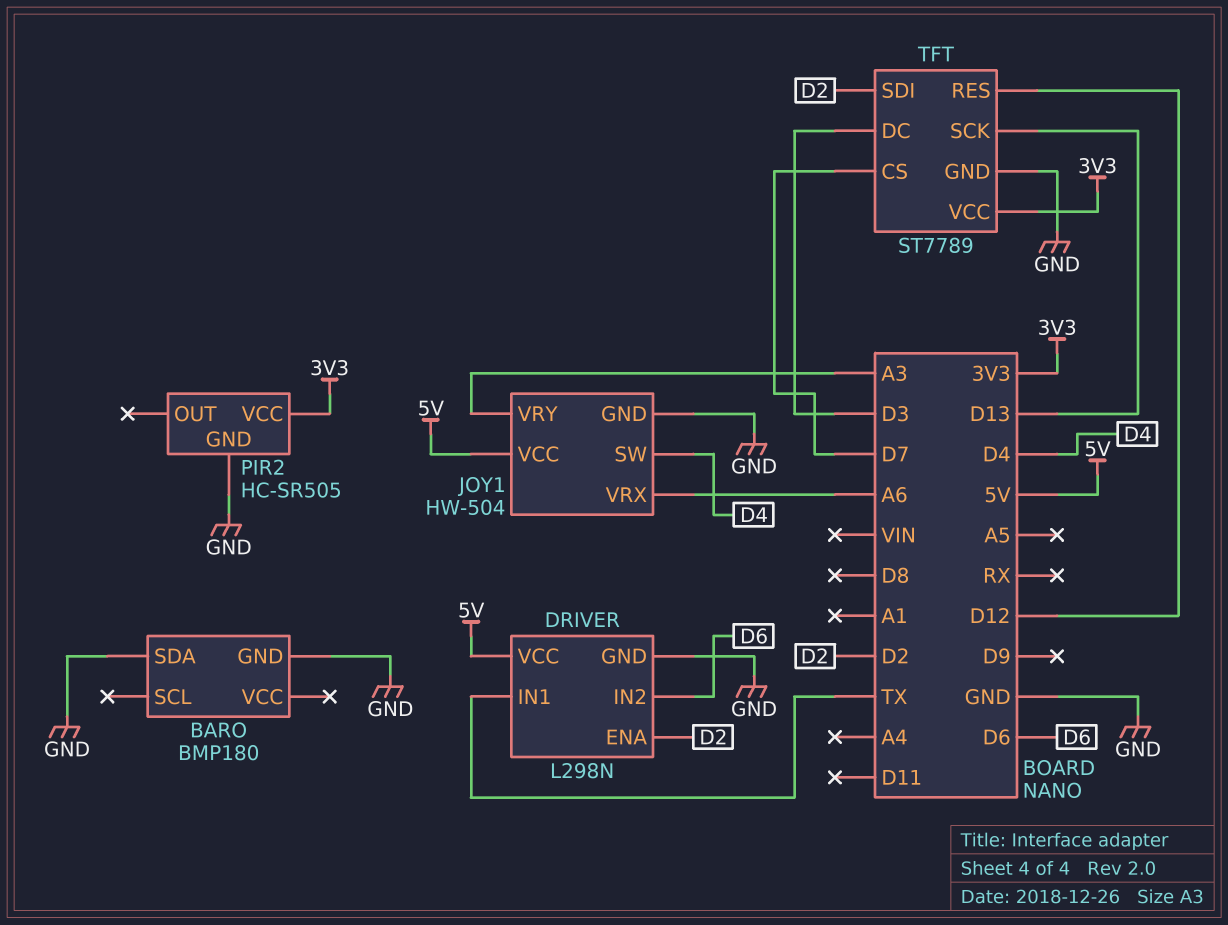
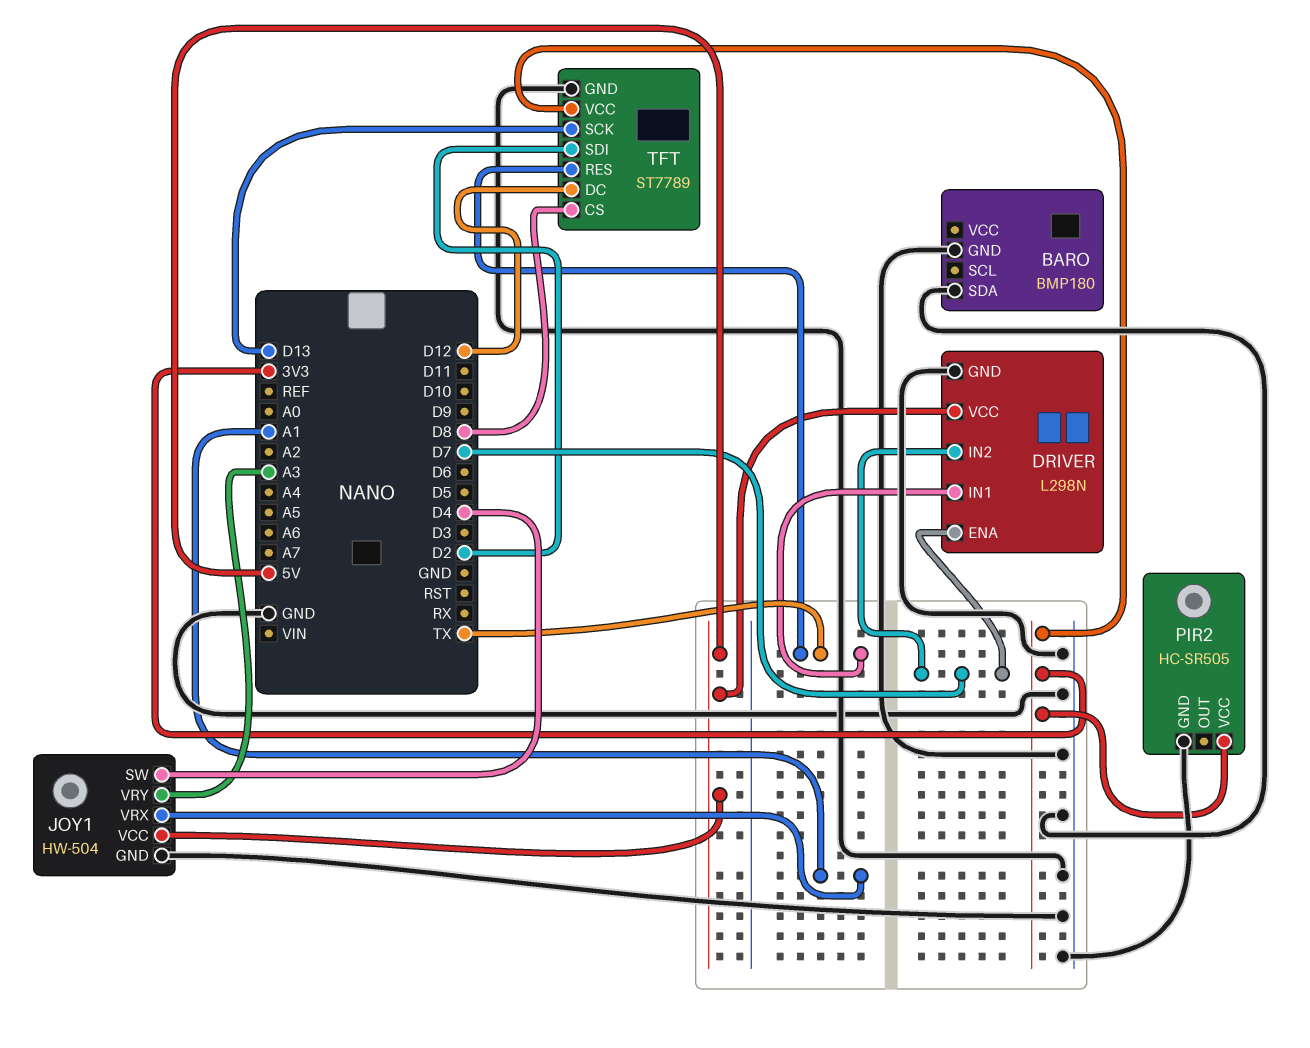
DRIVER pin ENA: D2 -> D7
DRIVER pin IN2: D6 -> D7
JOY1 pin VRX: A6 -> A1
TFT pin CS: D7 -> D8
TFT pin DC: D3 -> D12
TFT pin RES: D12 -> TX

